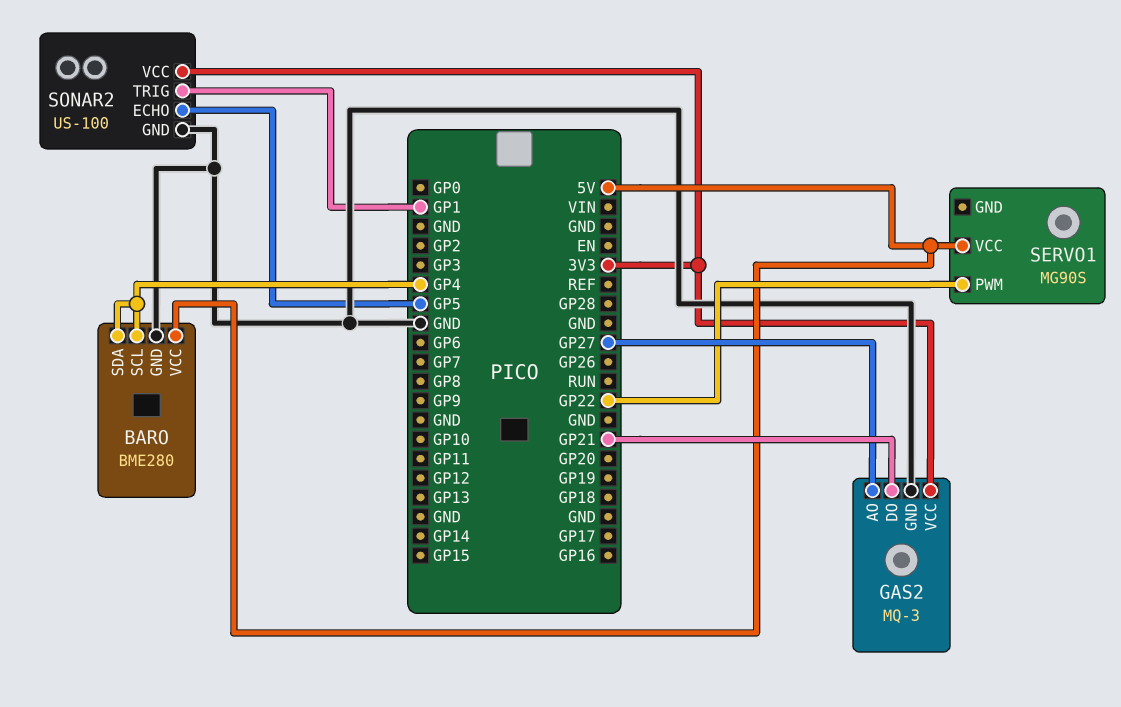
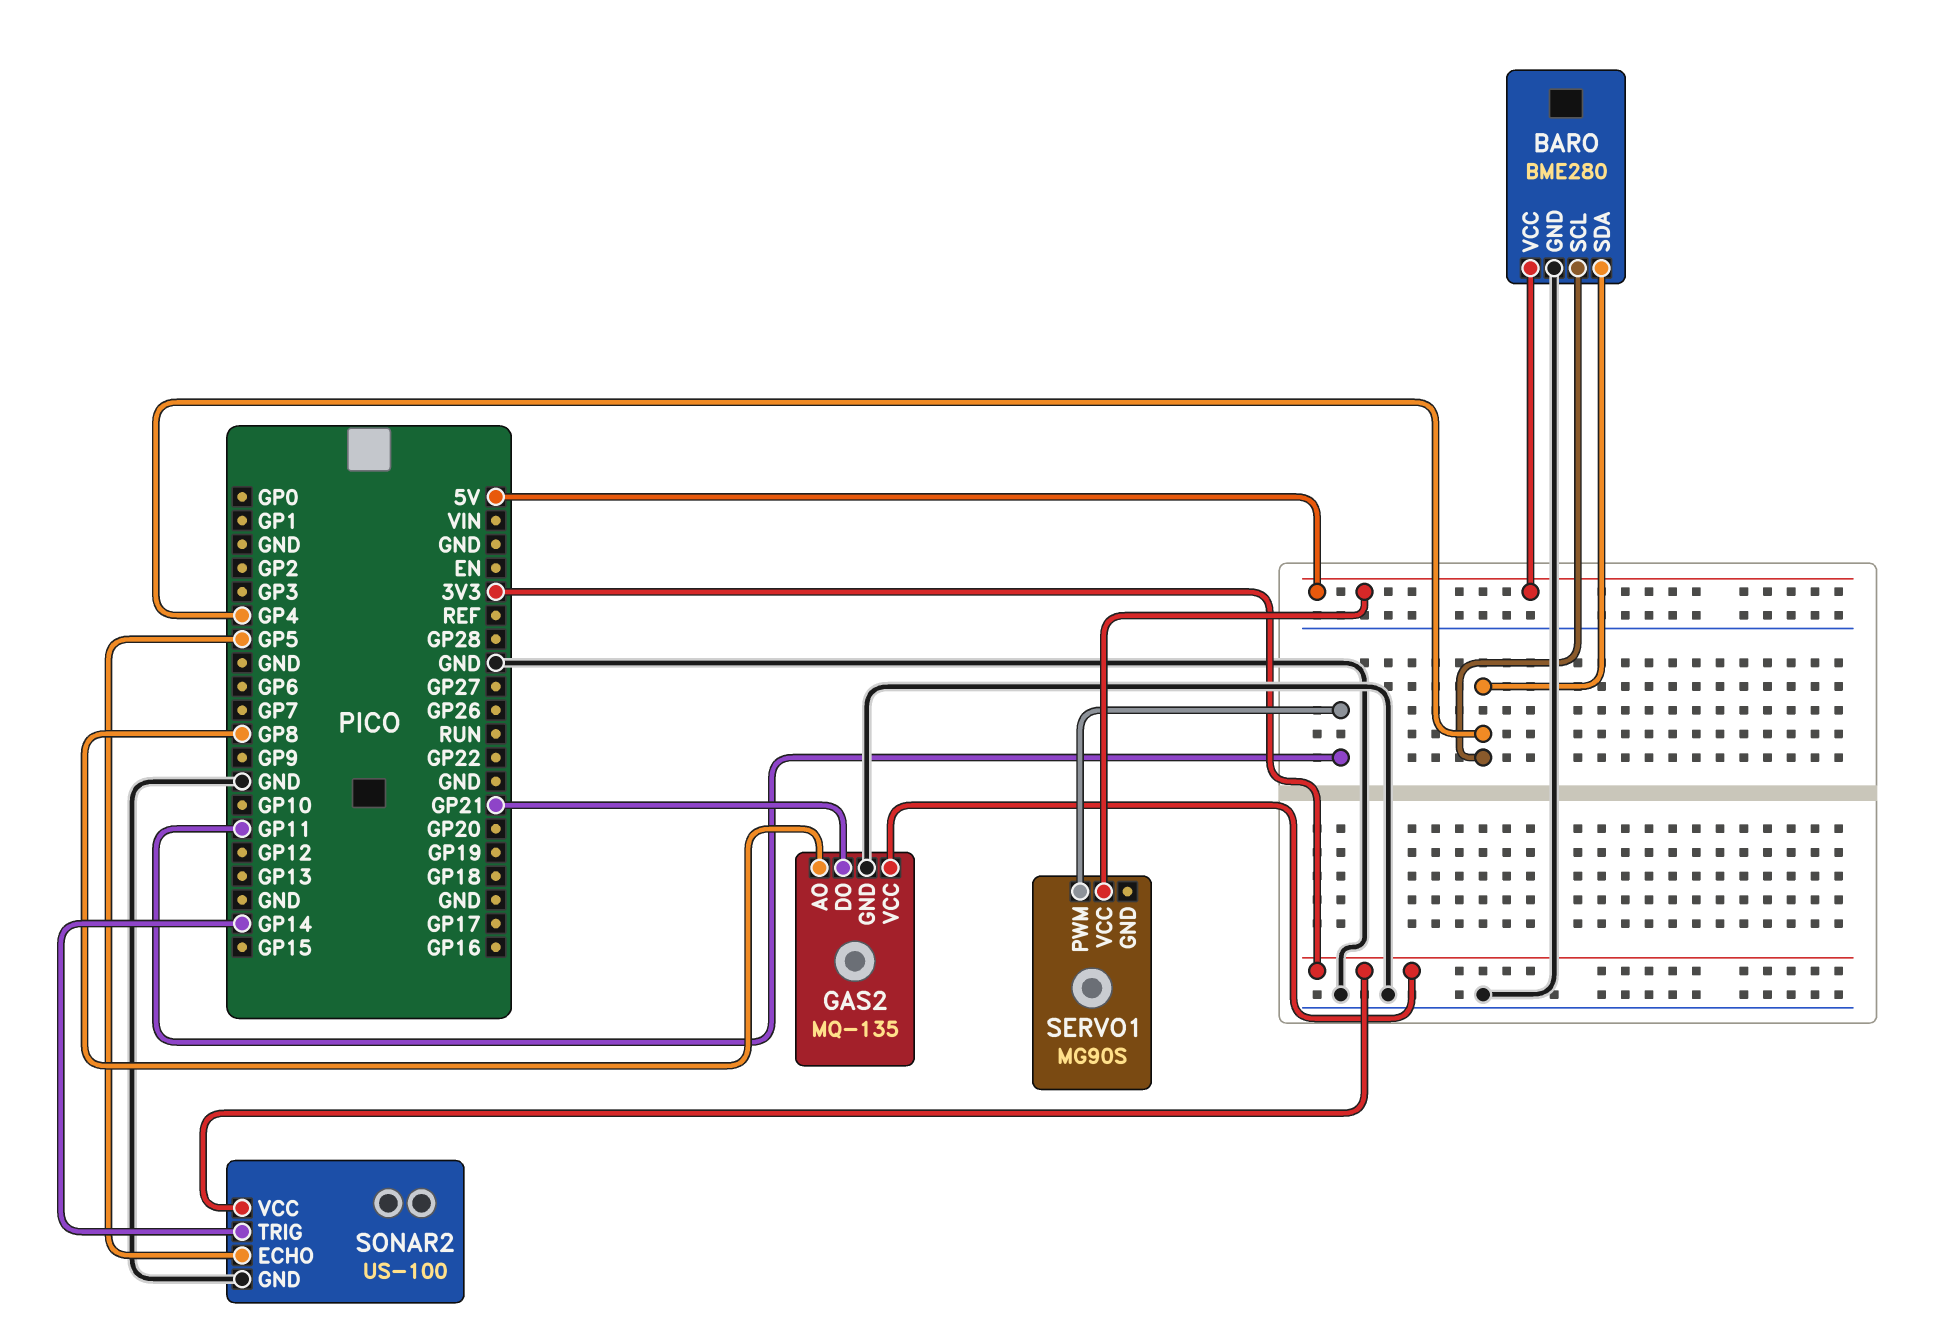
GAS2: MQ-3 -> MQ-135
GAS2 pin AO: GP27 -> GP8
SERVO1 pin PWM: GP22 -> GP11
SONAR2 pin TRIG: GP1 -> GP14

